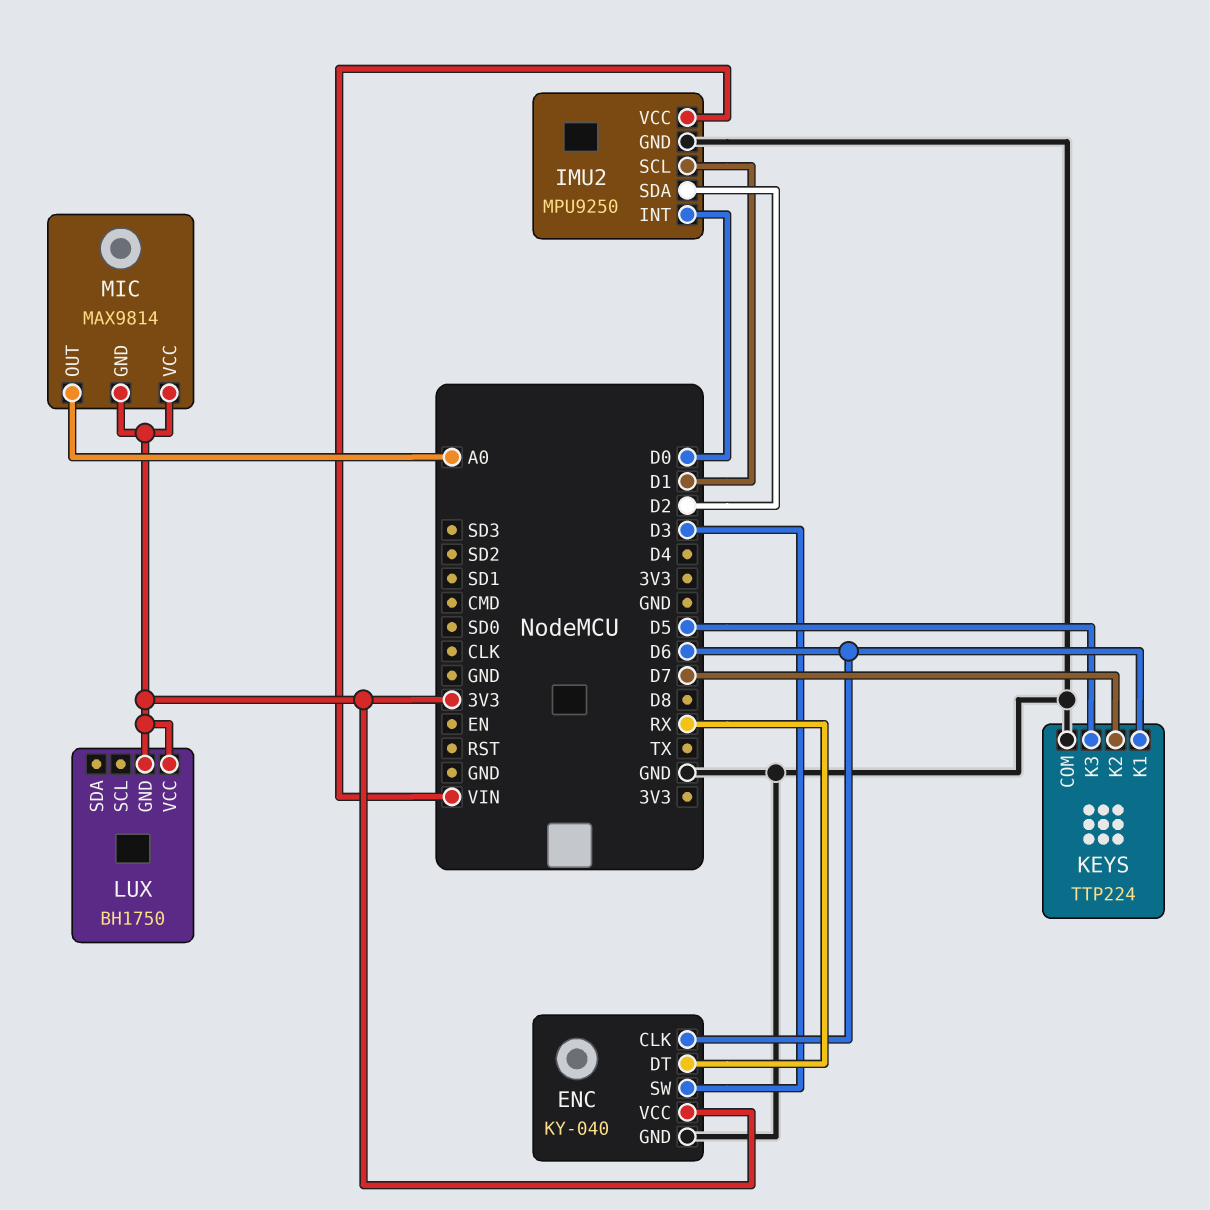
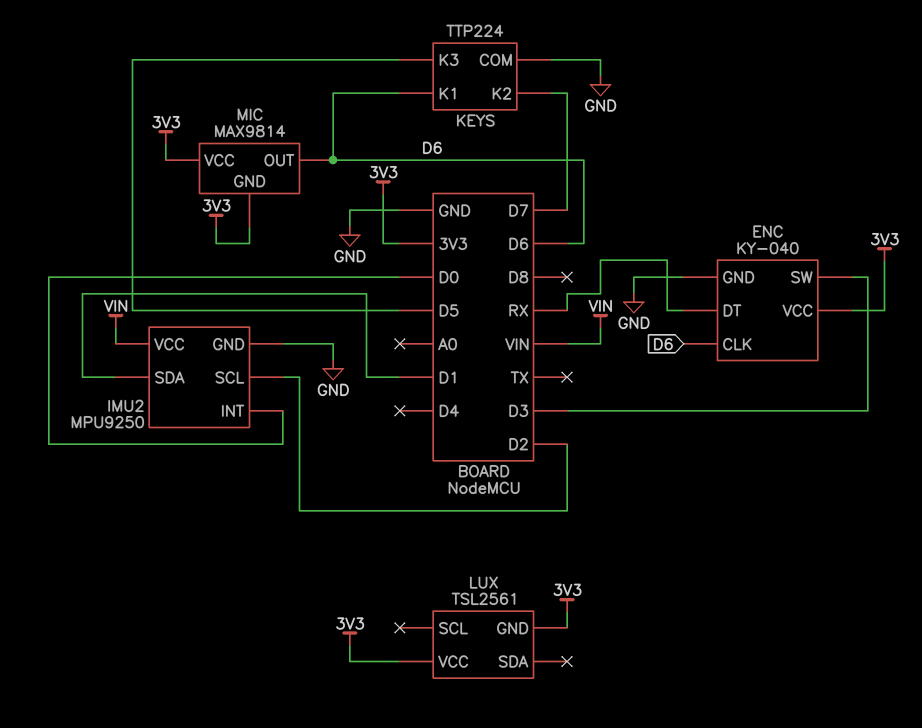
IMU2 pin SCL: D1 -> D2
IMU2 pin SDA: D2 -> D1
LUX: BH1750 -> TSL2561
MIC pin OUT: A0 -> D6

